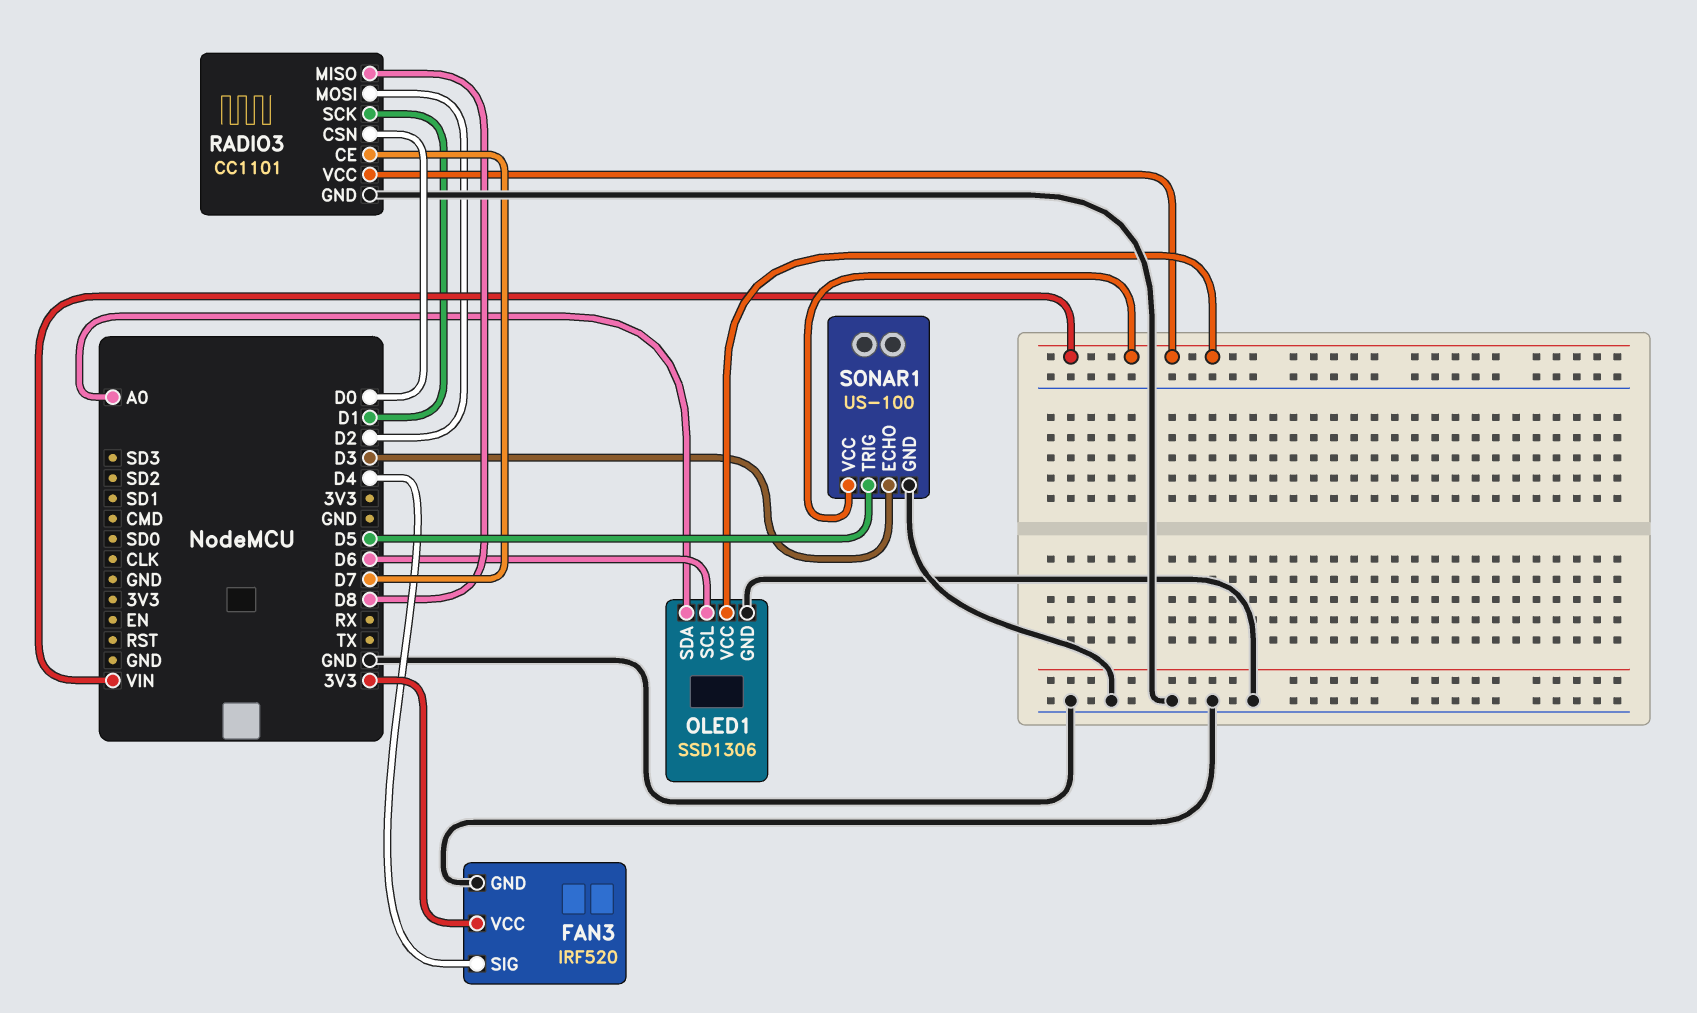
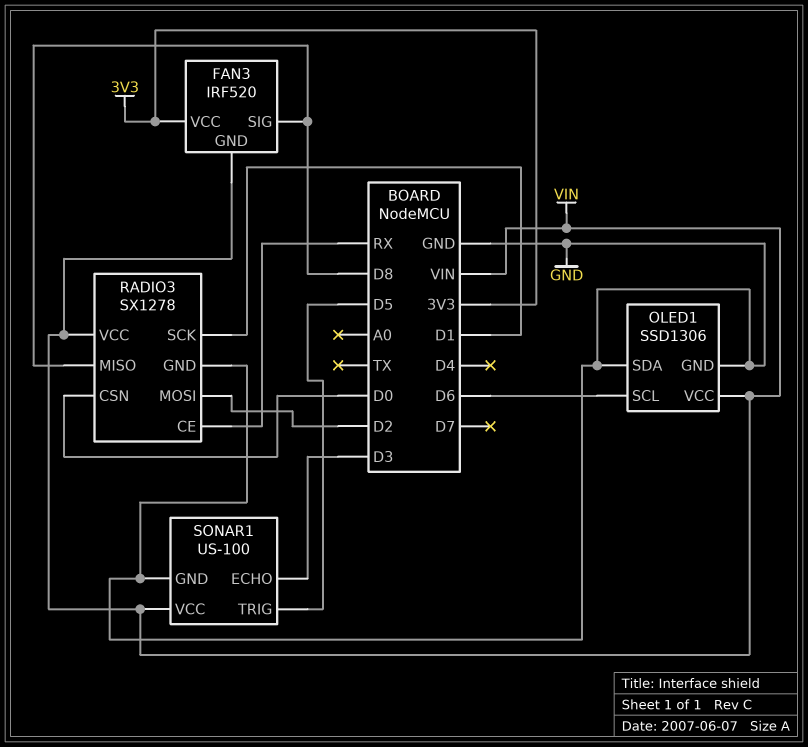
FAN3 pin GND: GND -> VIN
FAN3 pin SIG: D4 -> D8
OLED1 pin SDA: A0 -> GND
RADIO3: CC1101 -> SX1278
RADIO3 pin CE: D7 -> RX

